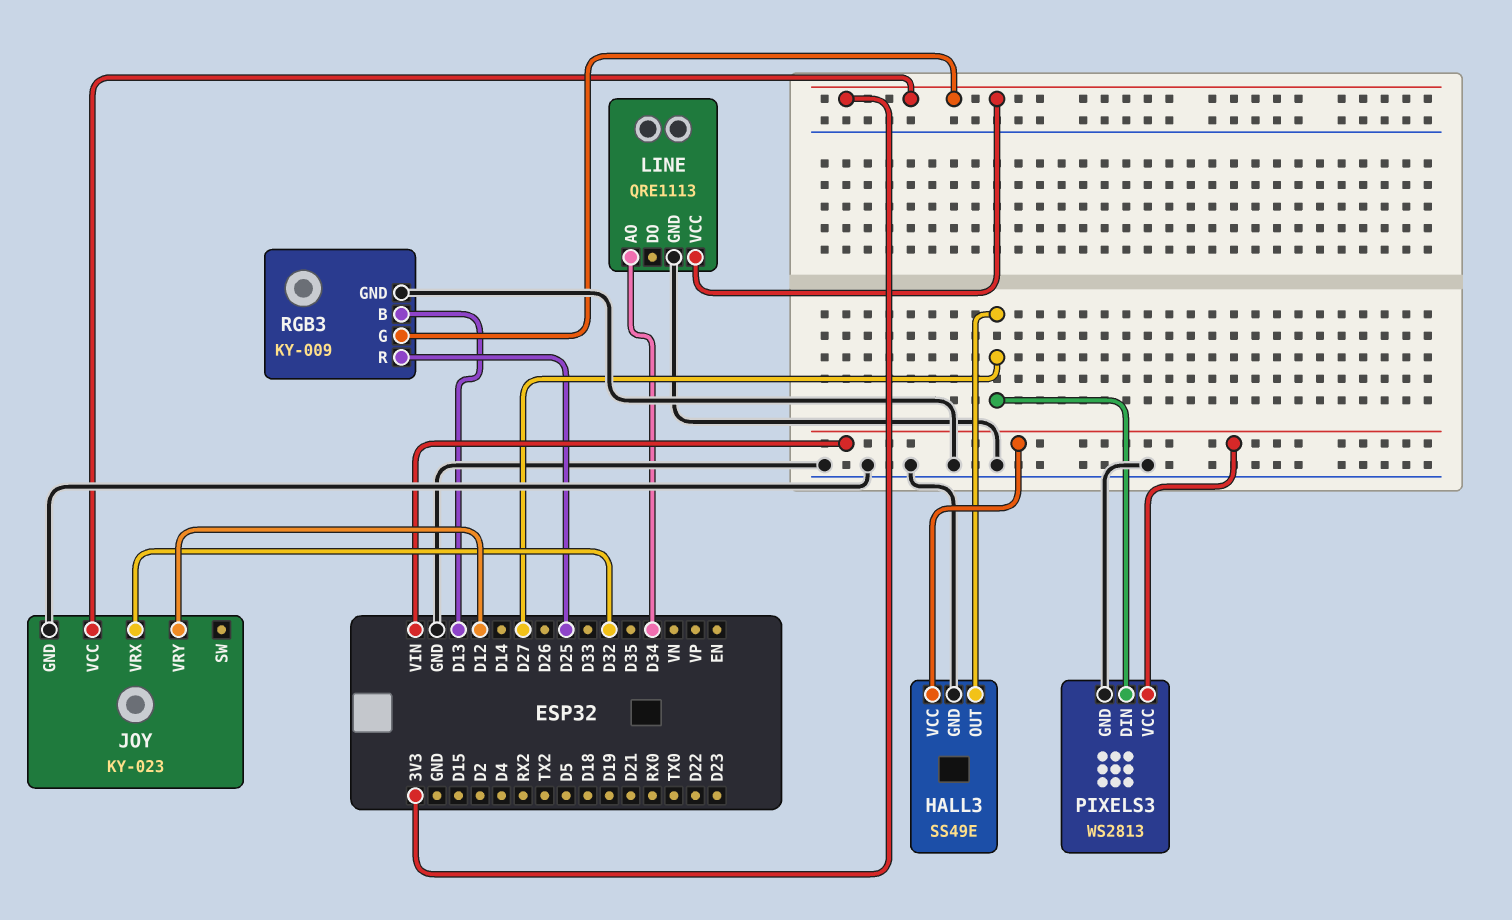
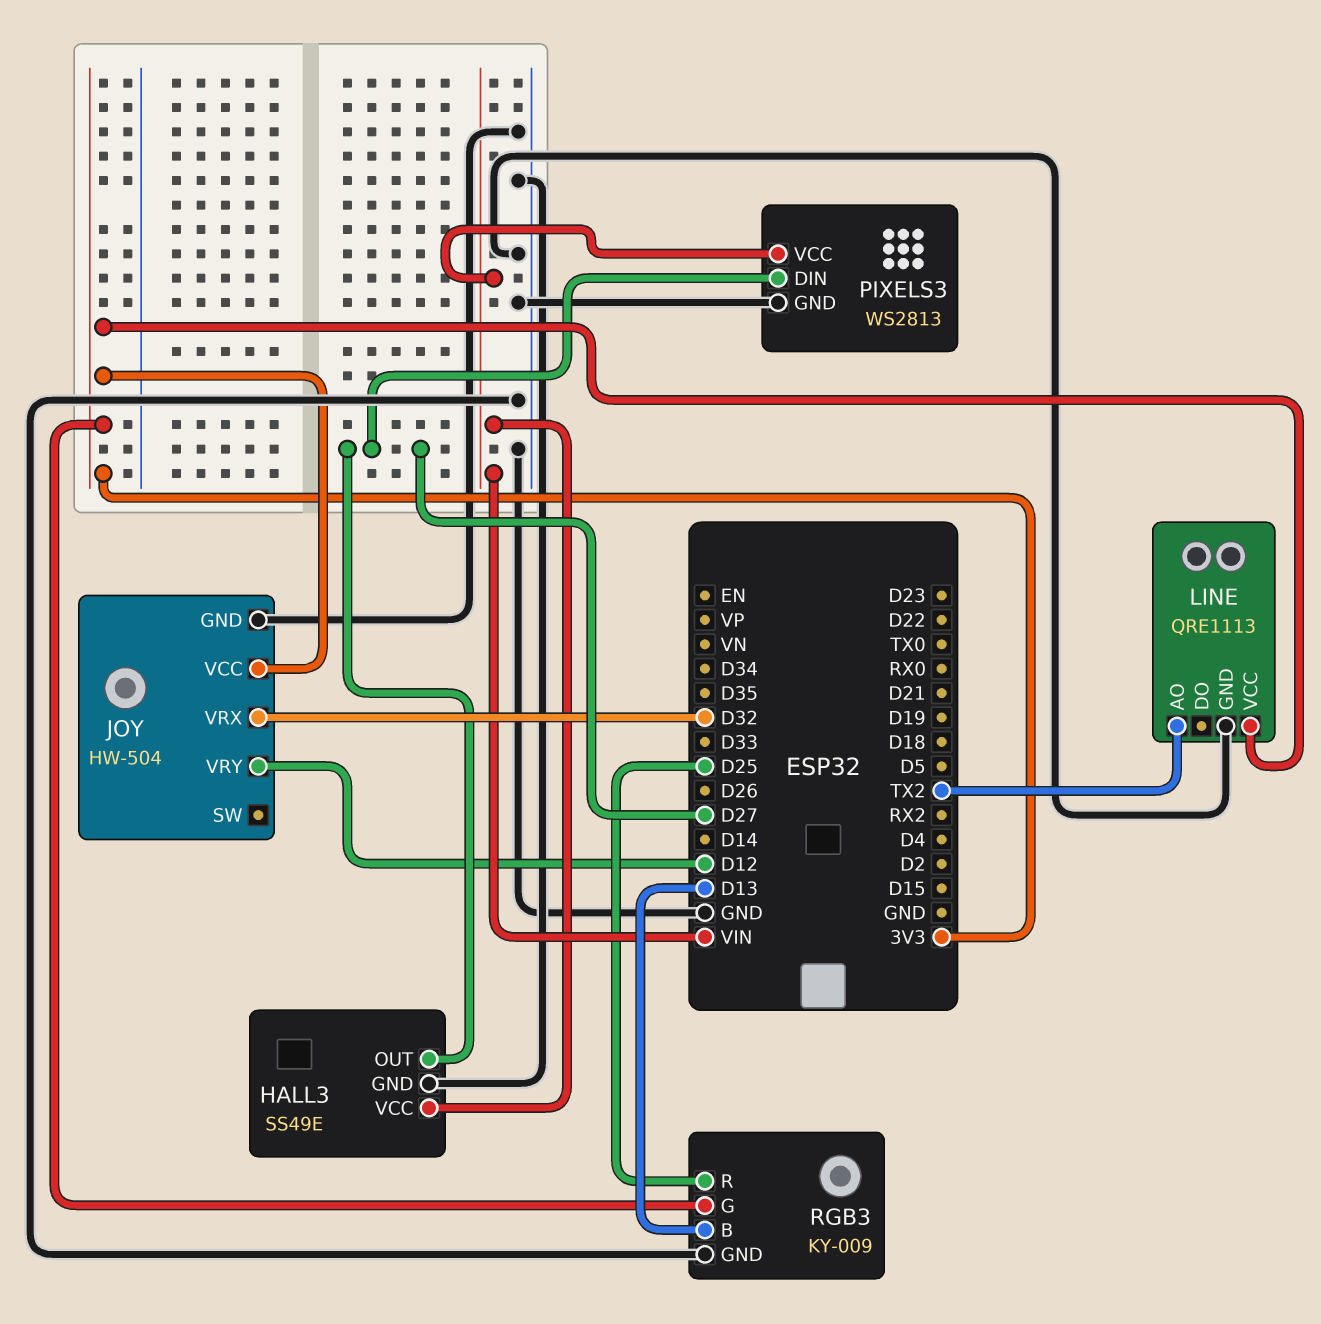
JOY: KY-023 -> HW-504
LINE pin AO: D34 -> TX2

